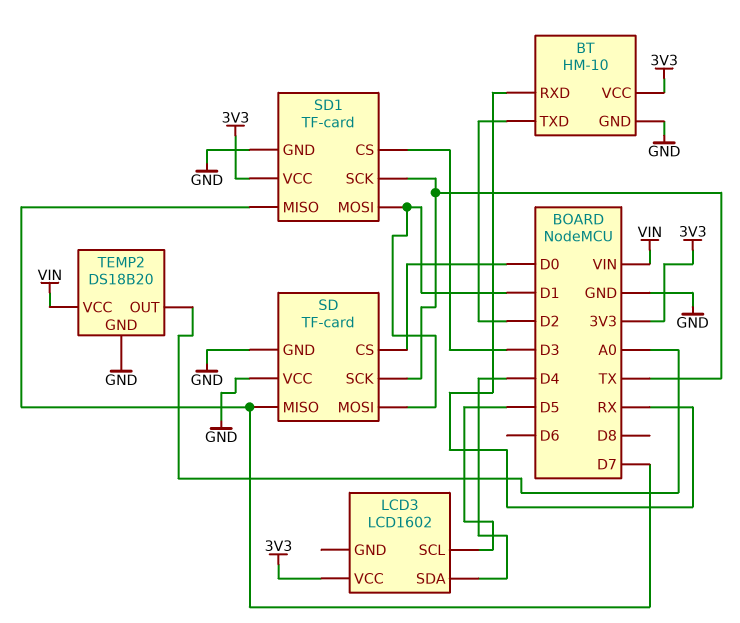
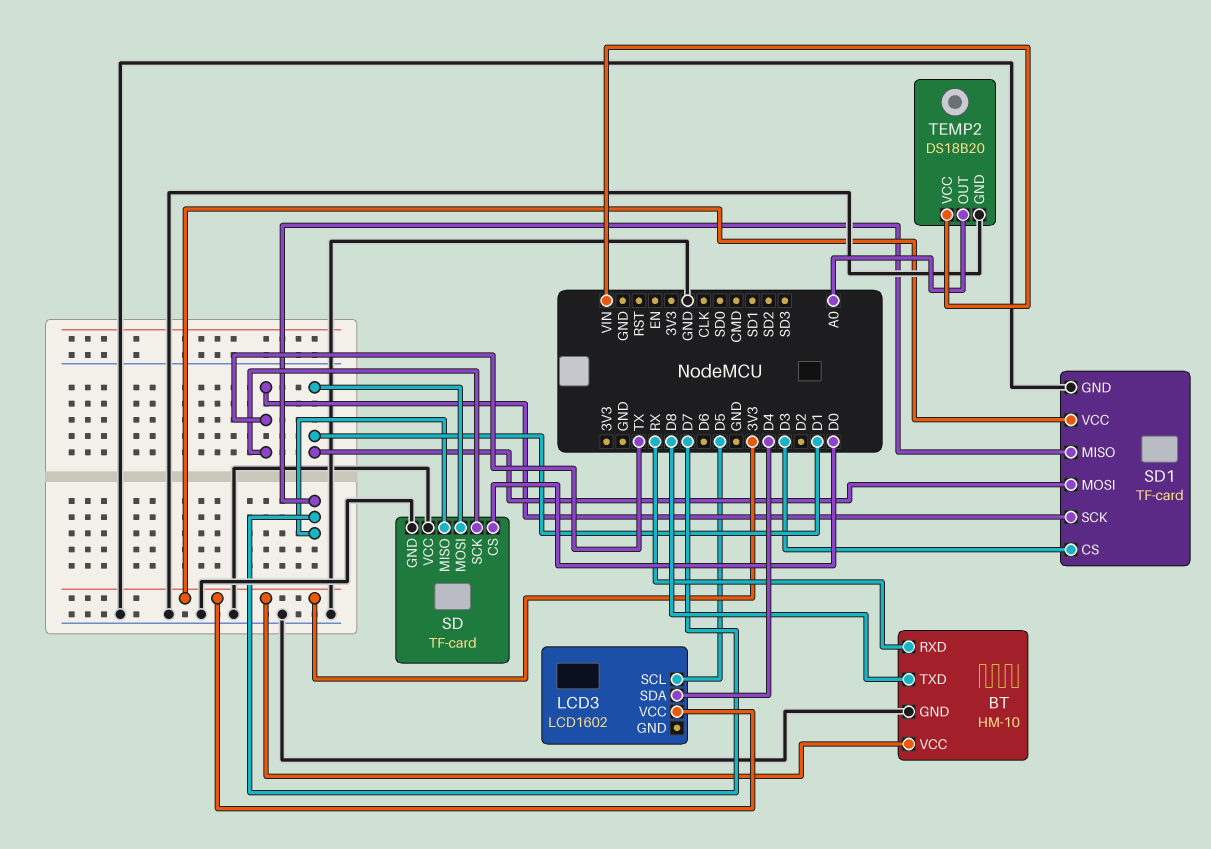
BT pin TXD: D2 -> D8

